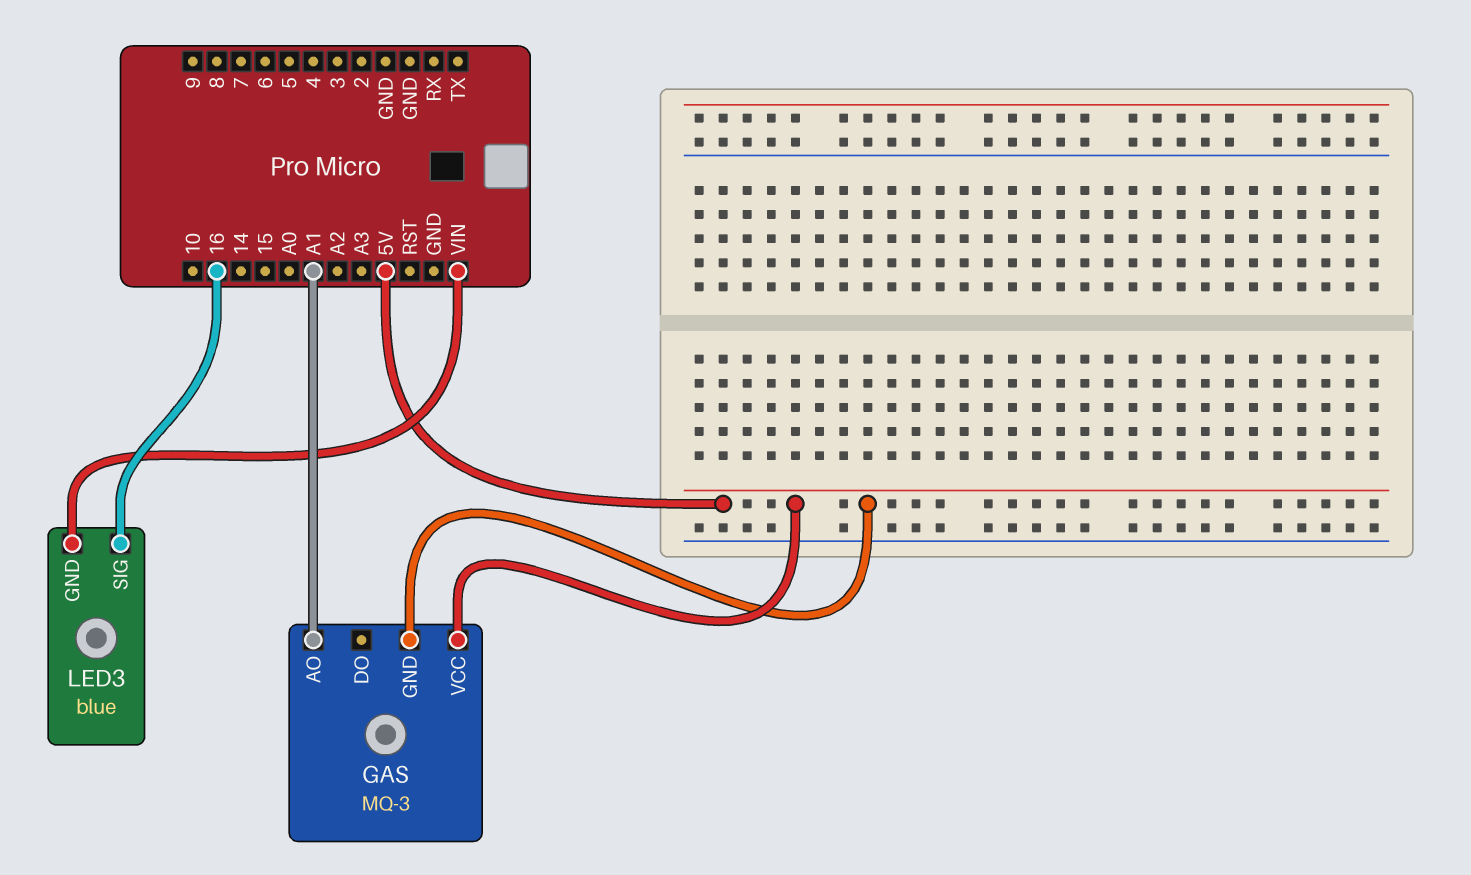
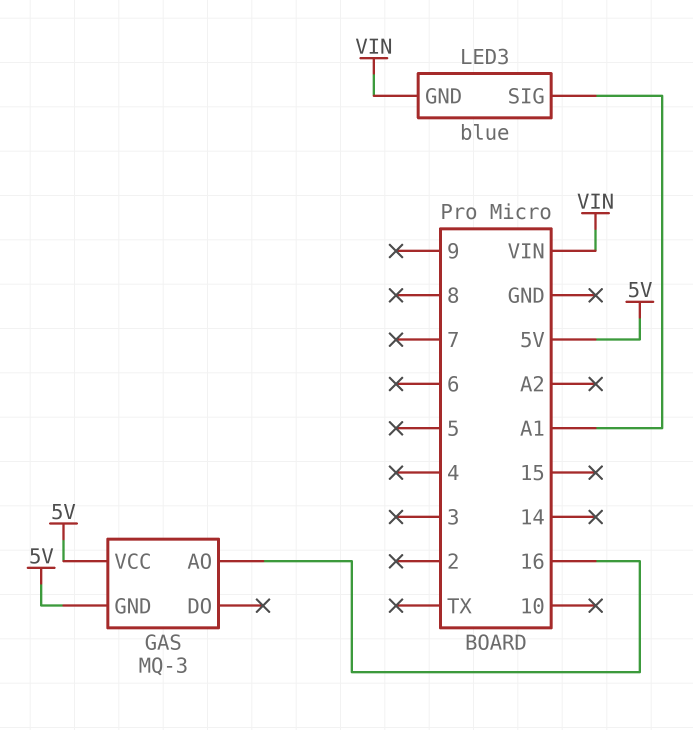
GAS pin AO: A1 -> 16
LED3 pin SIG: 16 -> A1

